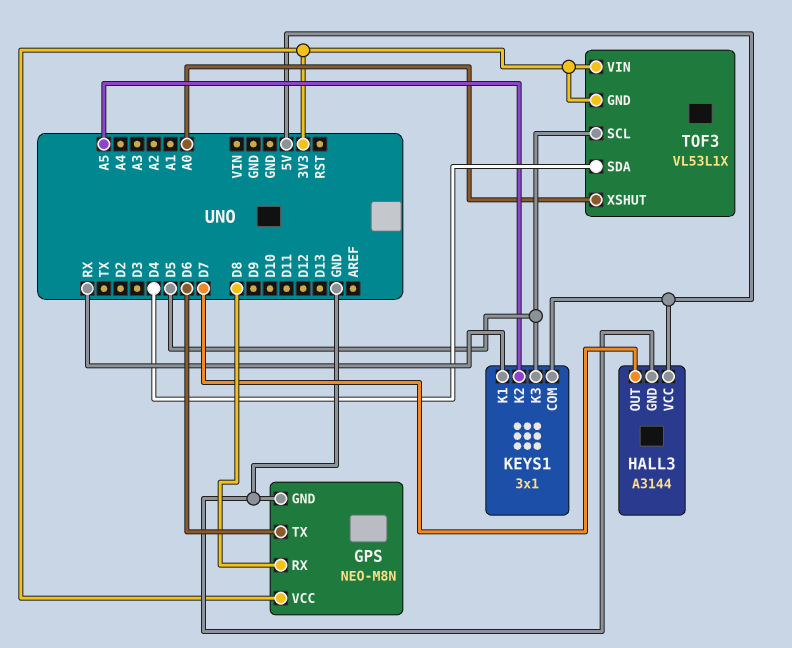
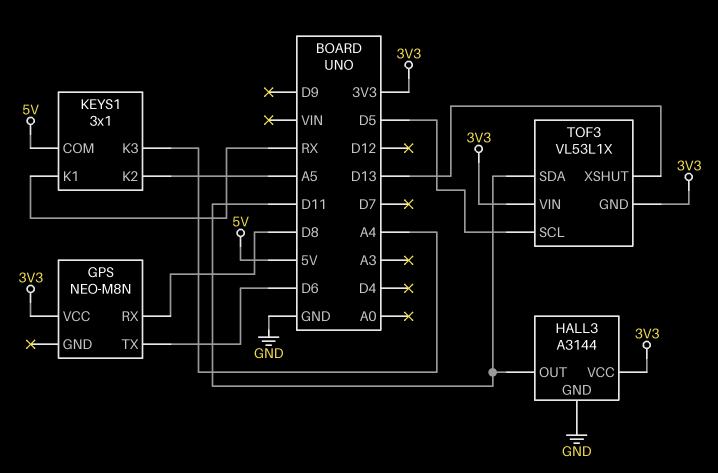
GPS pin GND: GND -> none
HALL3 pin OUT: D7 -> D11
HALL3 pin VCC: 5V -> 3V3
KEYS1 pin K3: D5 -> A4
TOF3 pin SDA: D4 -> D11
TOF3 pin XSHUT: A0 -> D13

